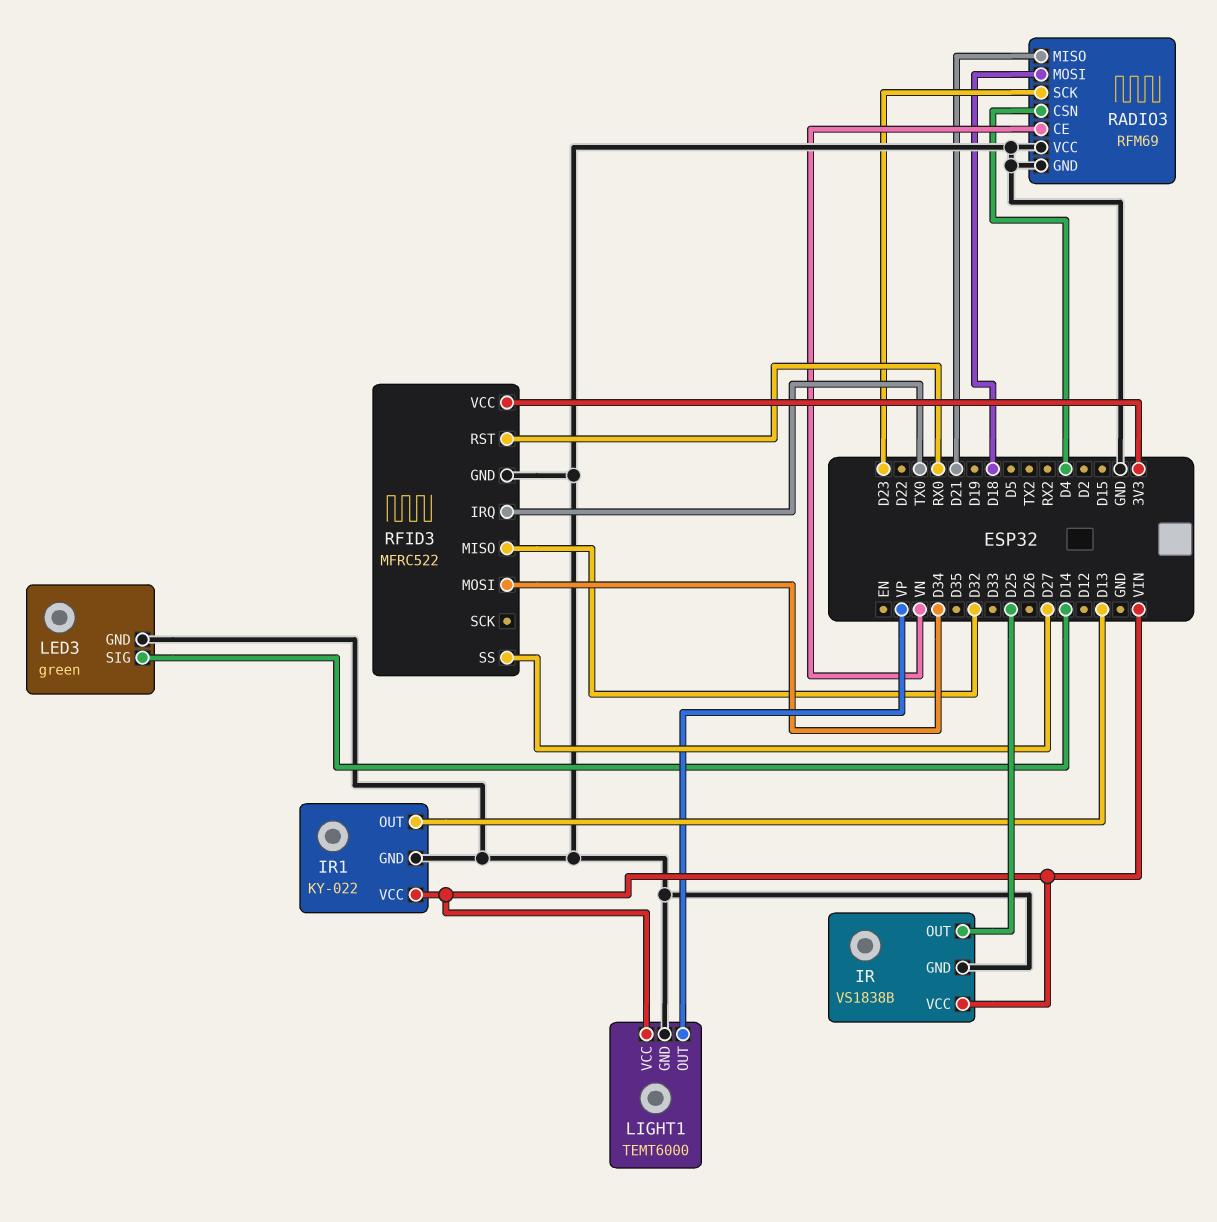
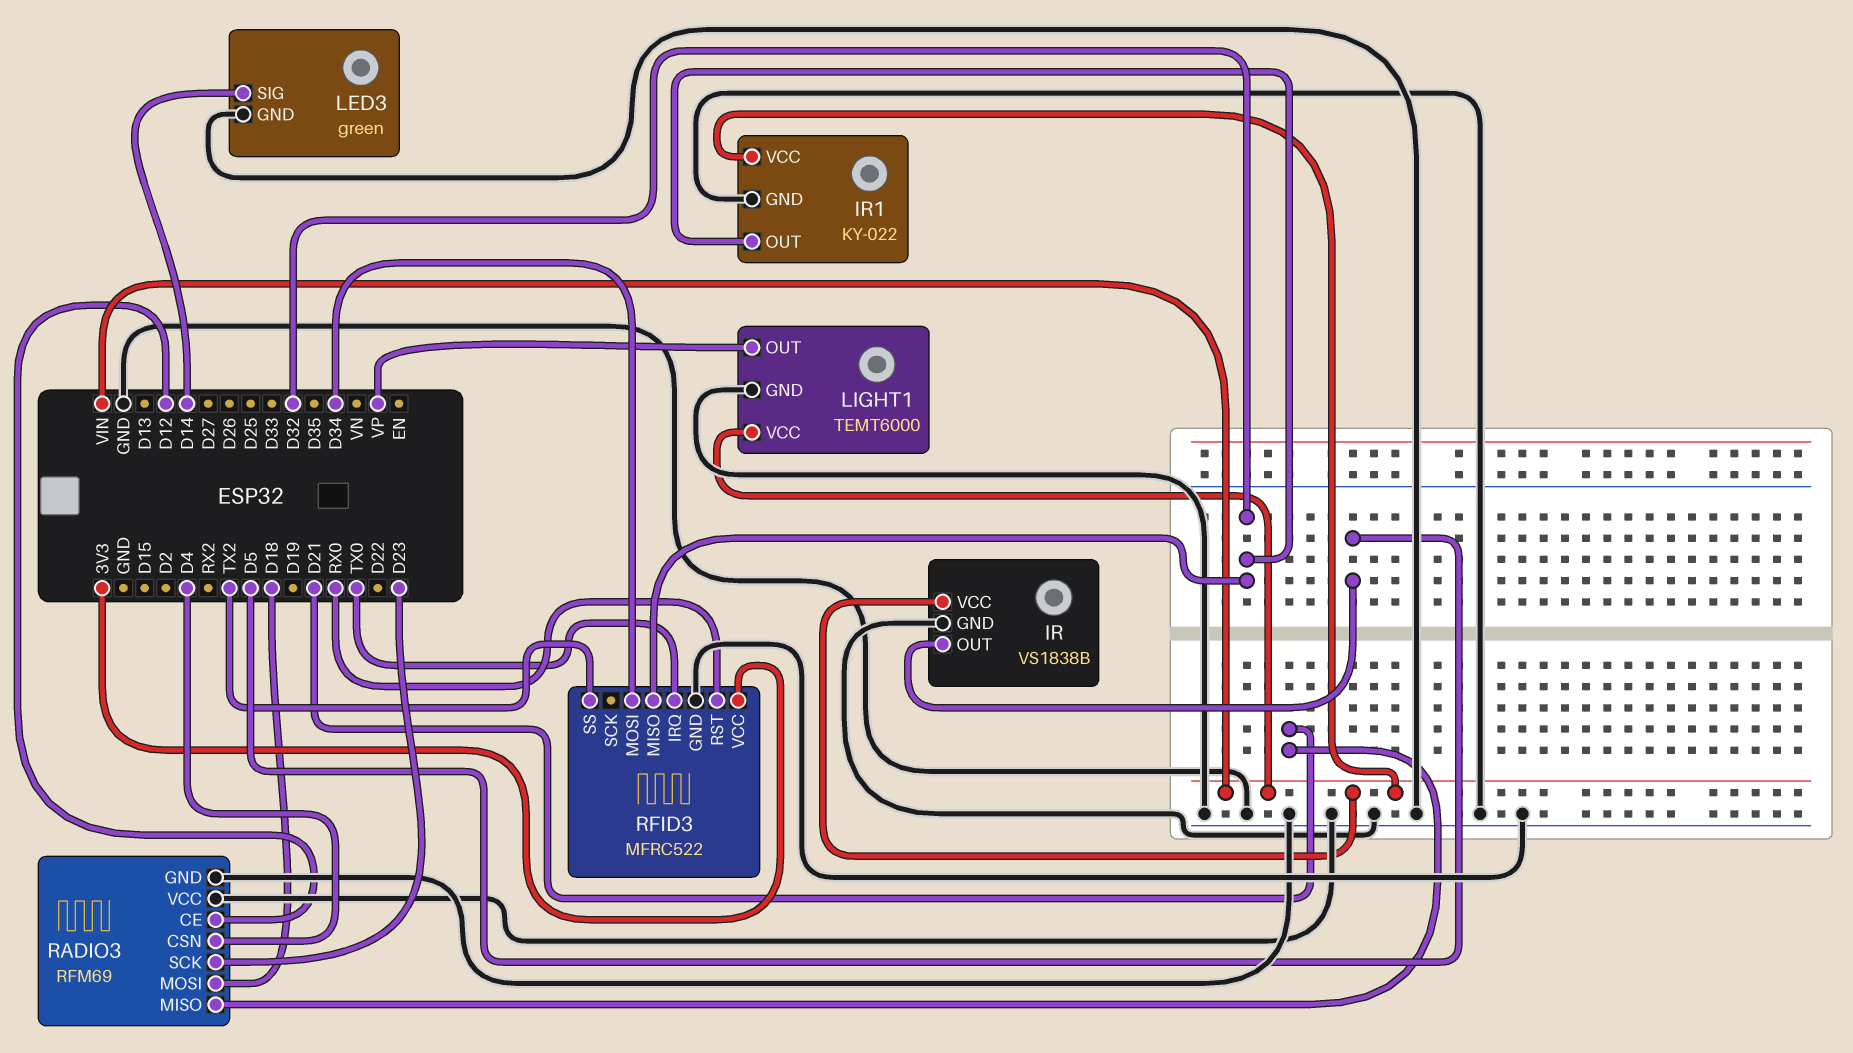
IR pin OUT: D25 -> D5
IR1 pin OUT: D13 -> D32
RADIO3 pin CE: VN -> D12
RFID3 pin SS: D27 -> TX2

